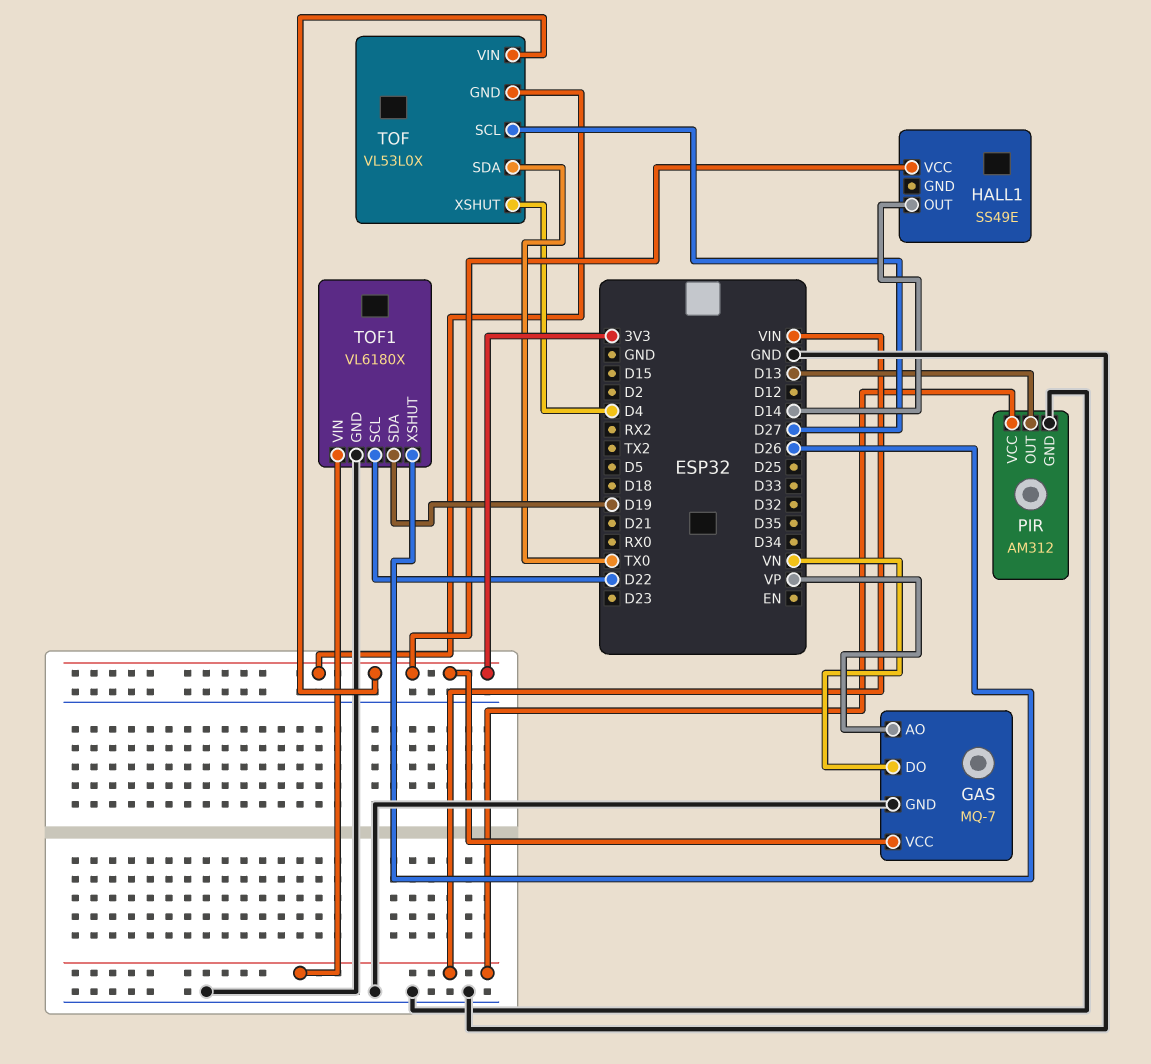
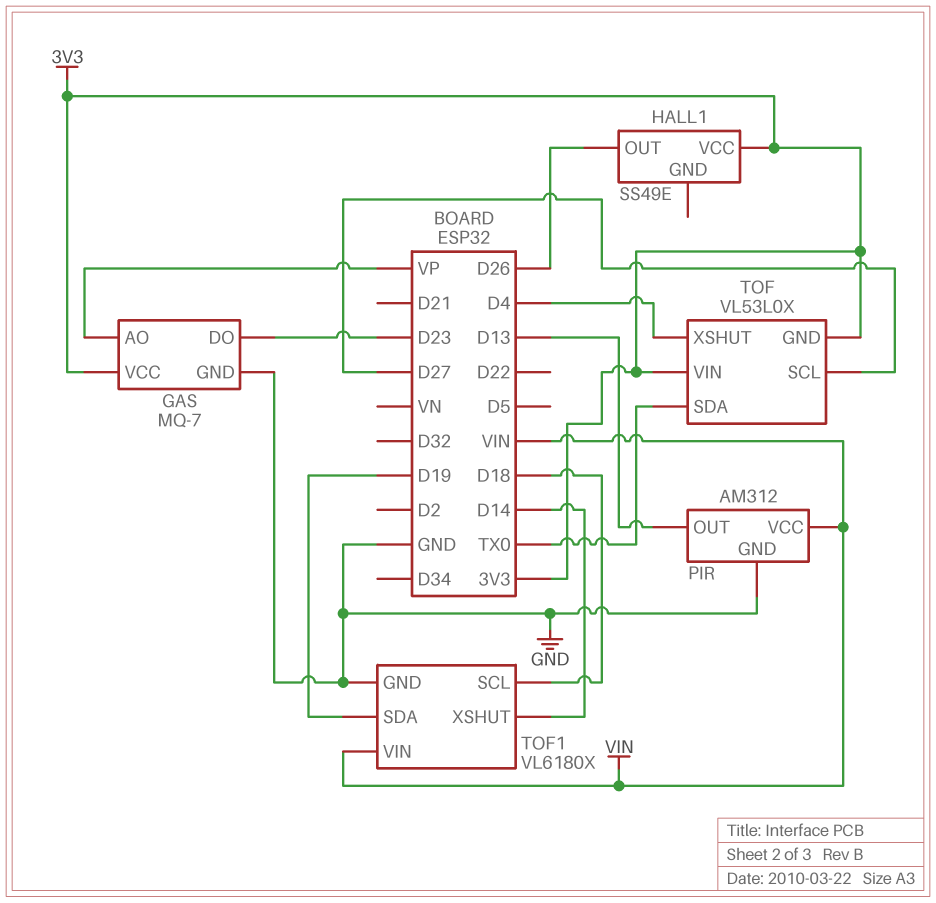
GAS pin DO: VN -> D23
HALL1 pin OUT: D14 -> D26
TOF1 pin SCL: D22 -> D18
TOF1 pin XSHUT: D26 -> D14

